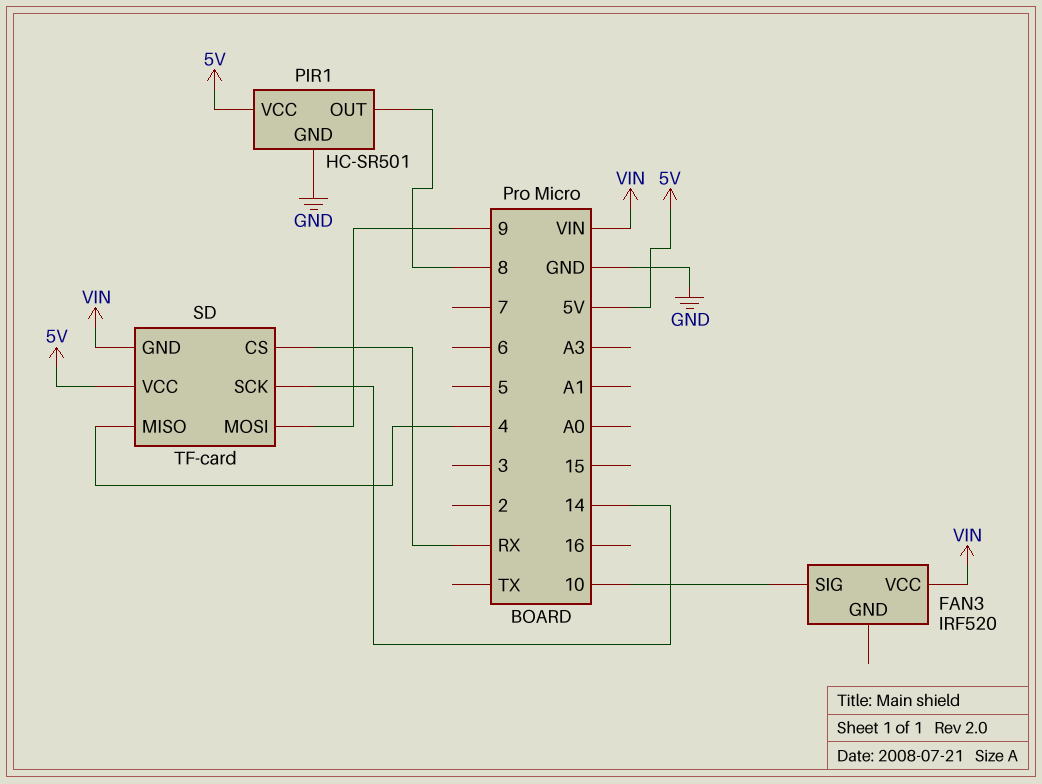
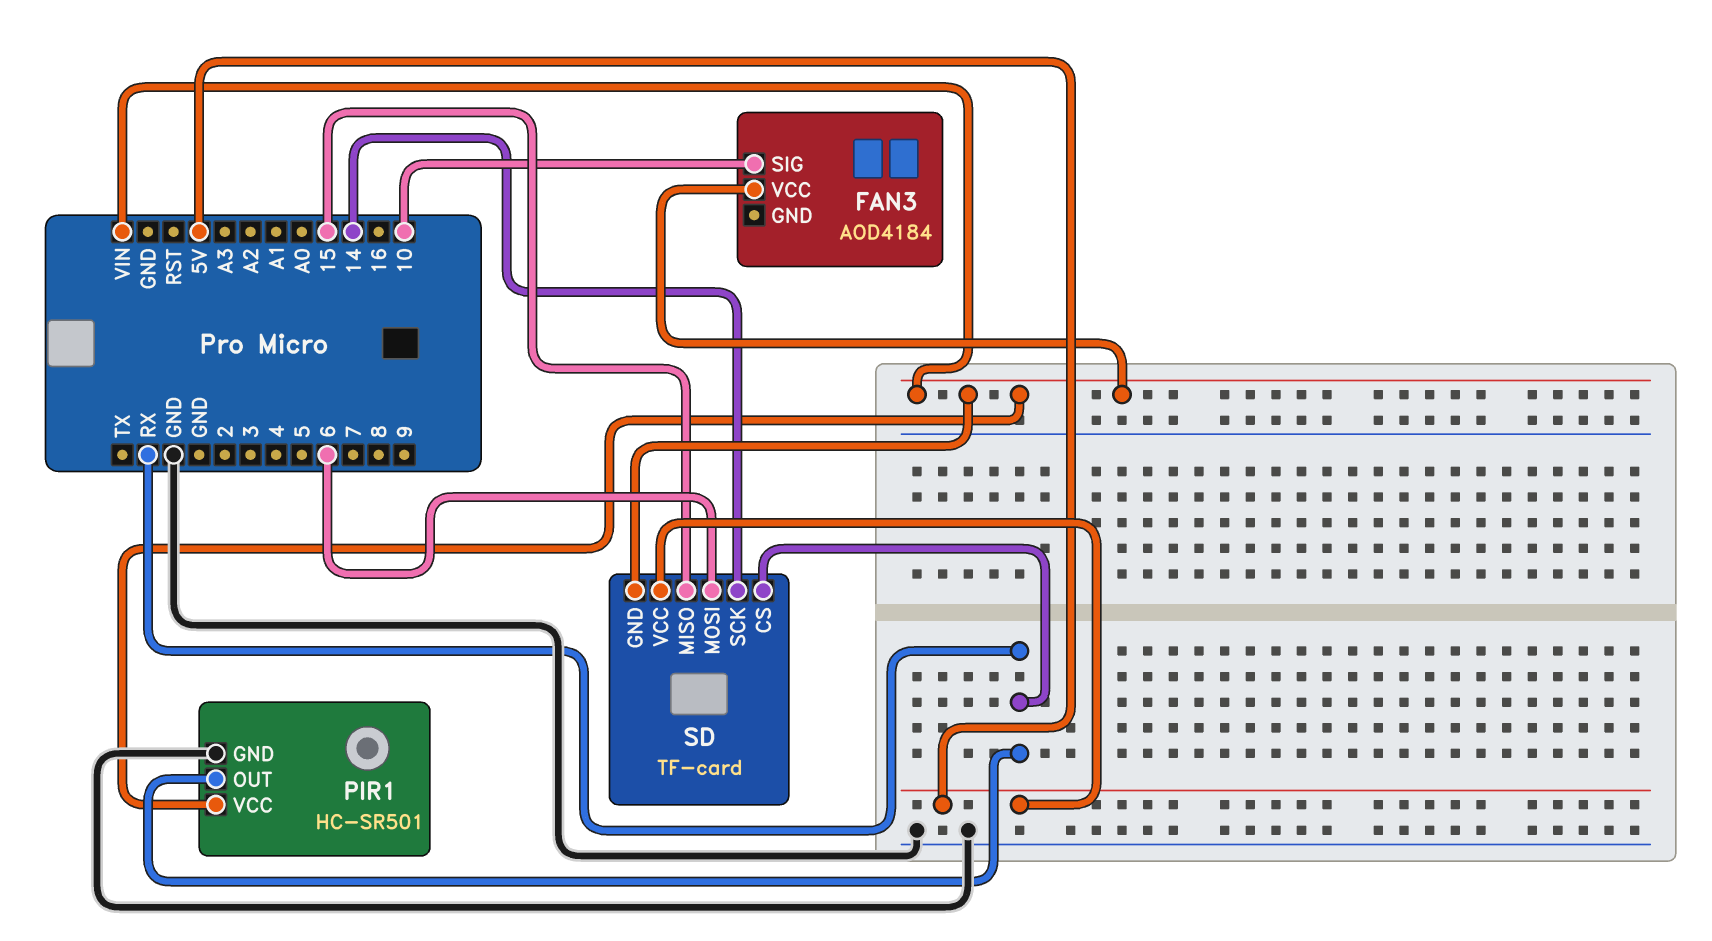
FAN3: IRF520 -> AOD4184
PIR1 pin OUT: 8 -> RX
PIR1 pin VCC: 5V -> VIN
SD pin MISO: 4 -> 15
SD pin MOSI: 9 -> 6

